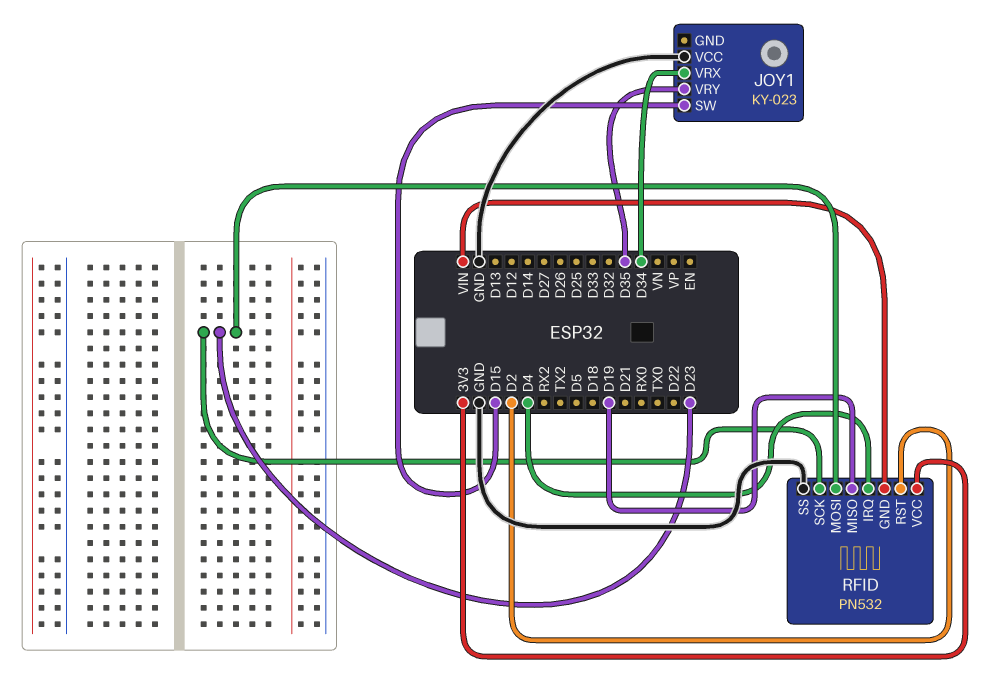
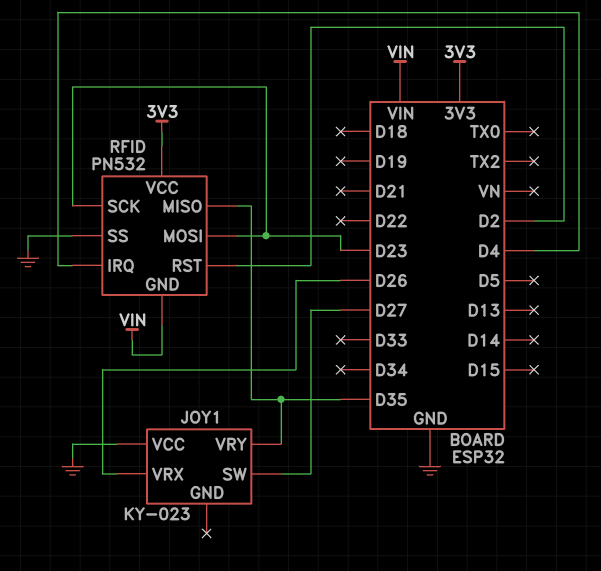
JOY1 pin SW: D15 -> D27
JOY1 pin VRX: D34 -> D26
RFID pin MISO: D19 -> D35

